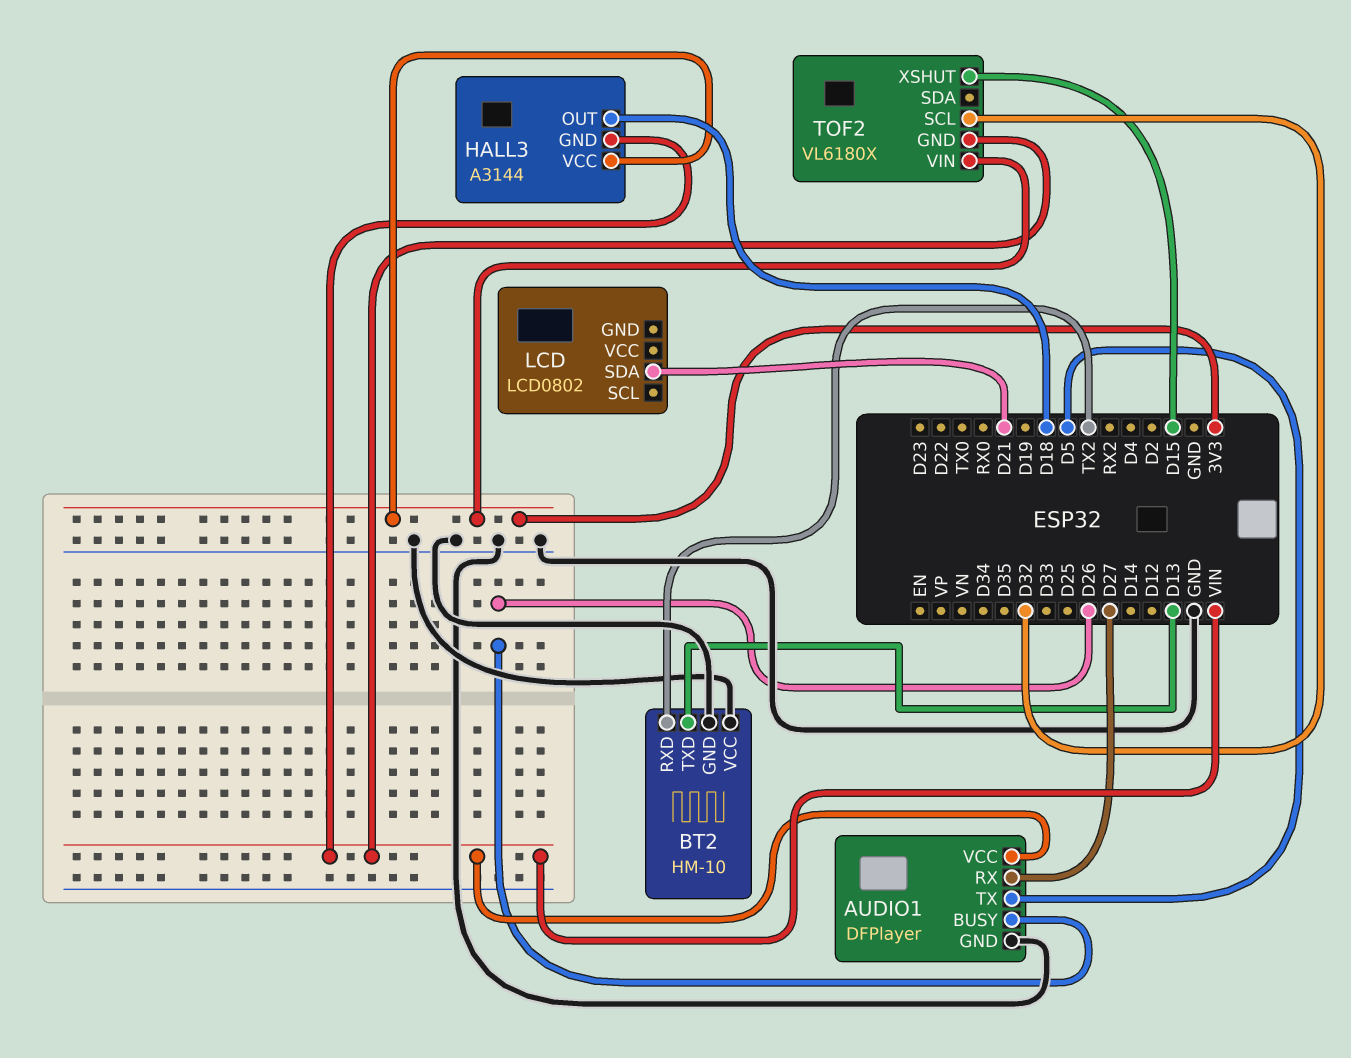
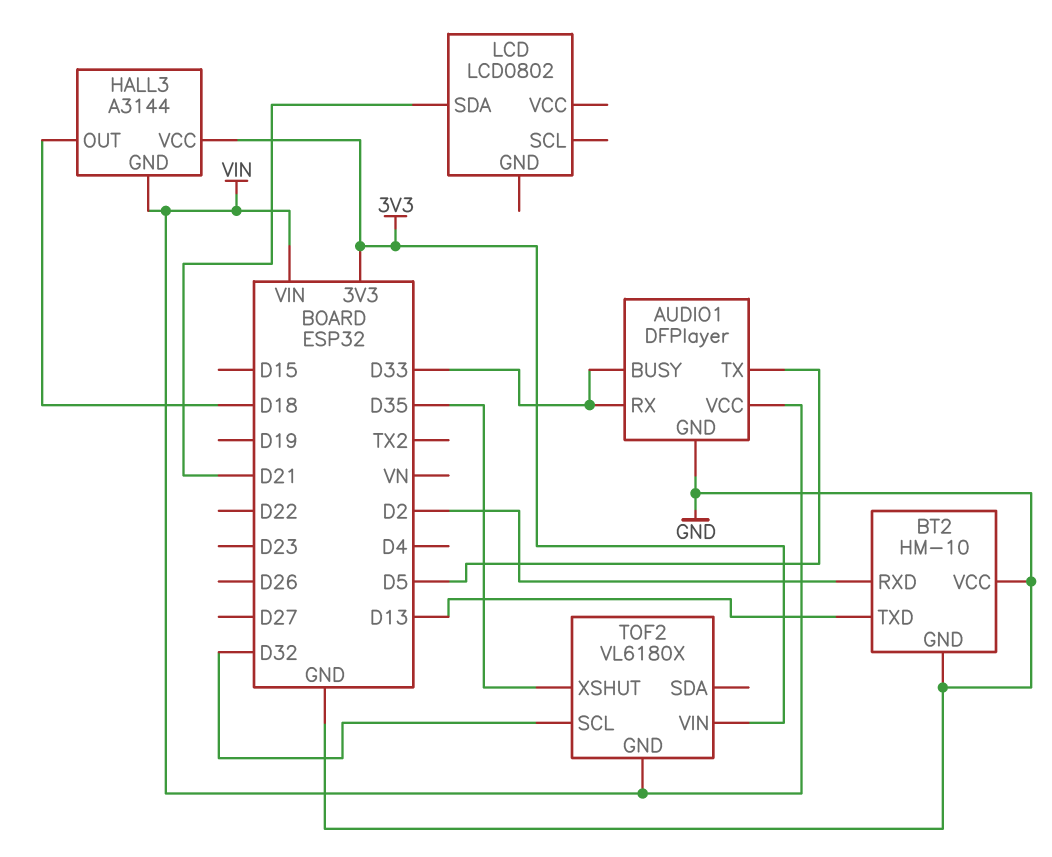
AUDIO1 pin BUSY: D26 -> D33
AUDIO1 pin RX: D27 -> D33
BT2 pin RXD: TX2 -> D2
TOF2 pin XSHUT: D15 -> D35

